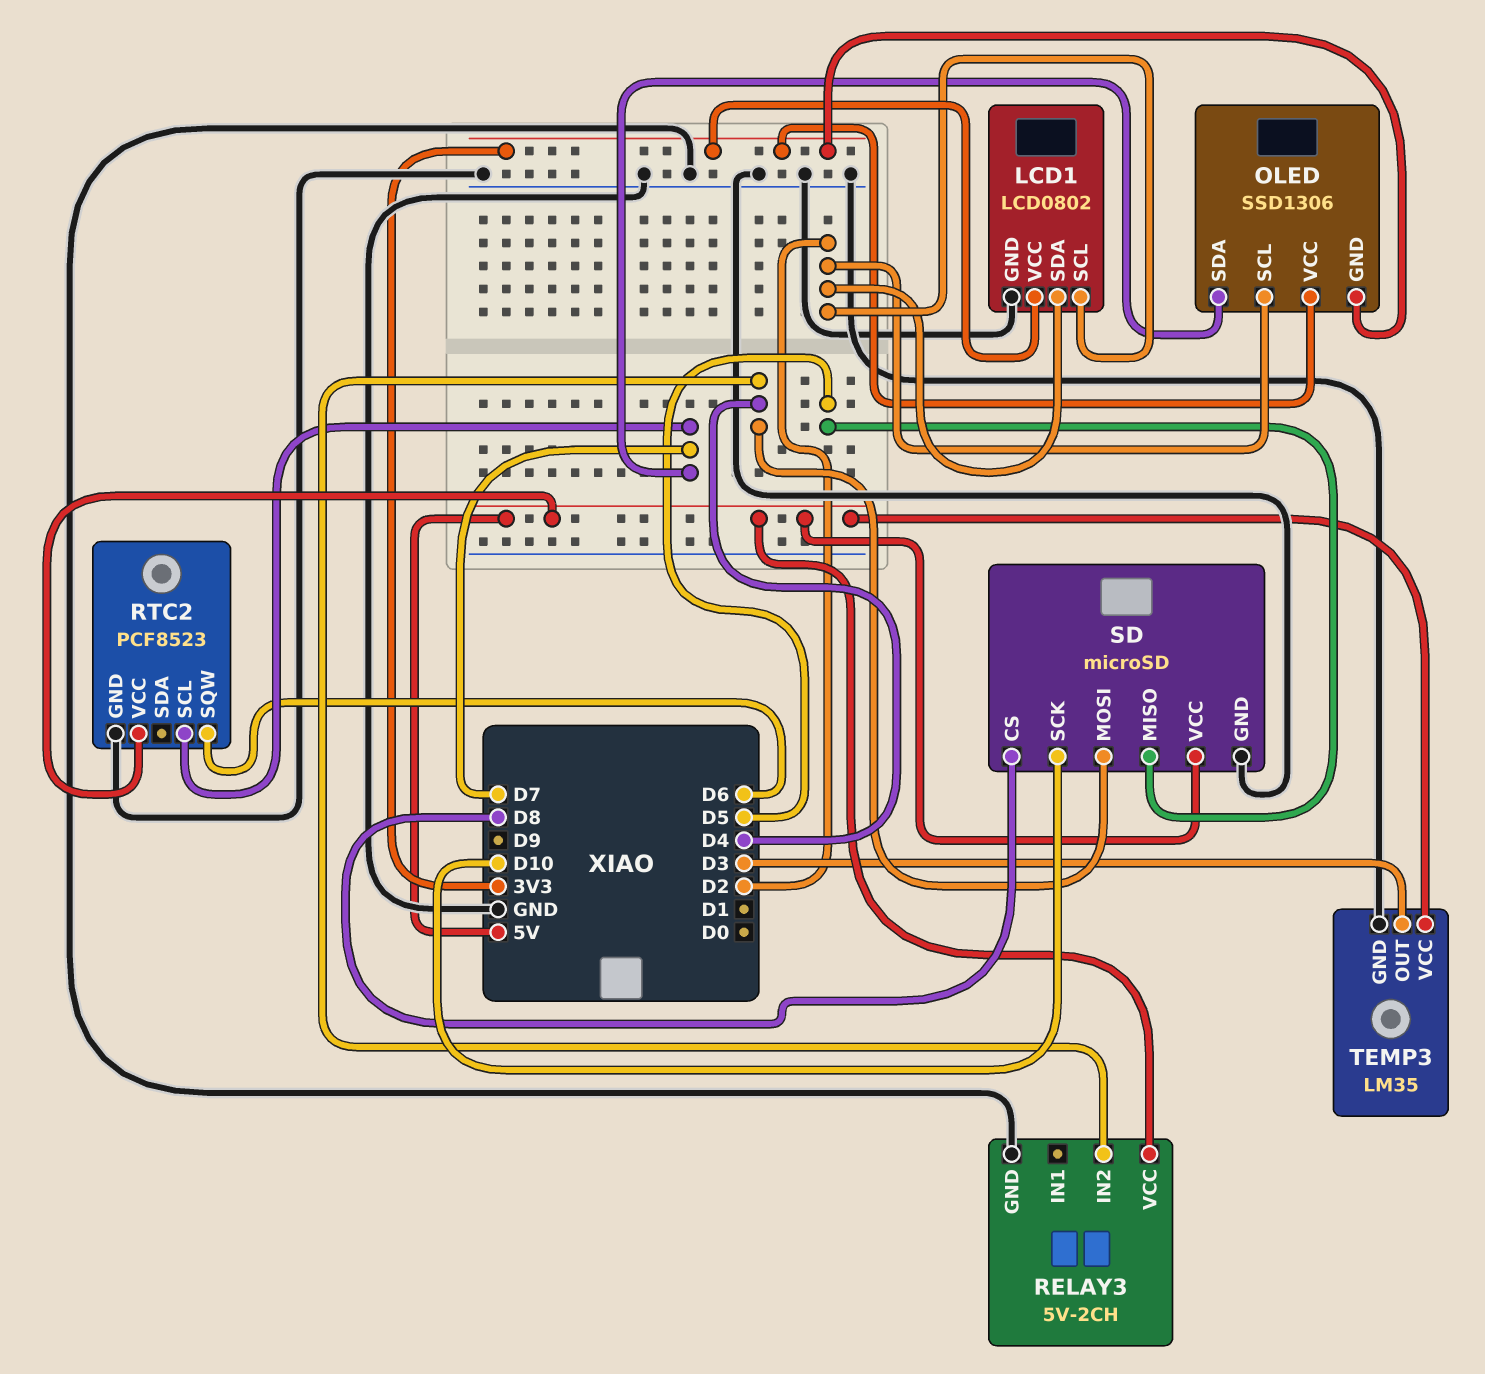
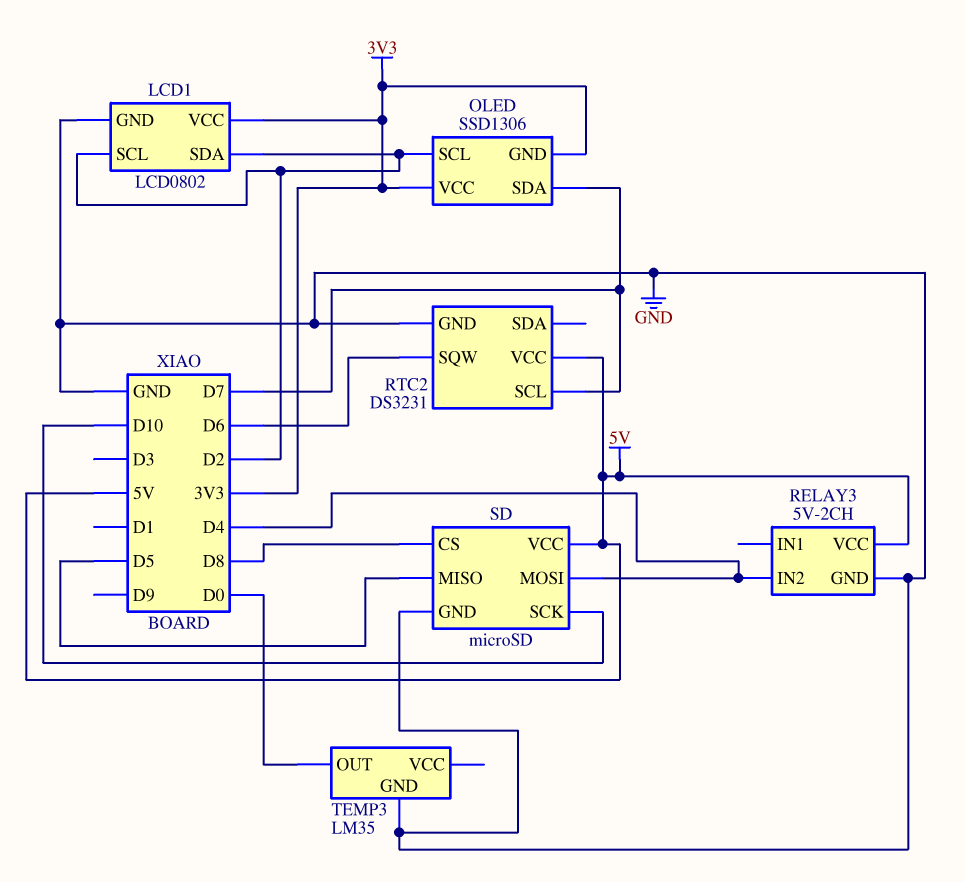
RTC2: PCF8523 -> DS3231
TEMP3 pin OUT: D3 -> D0
TEMP3 pin VCC: 5V -> none

